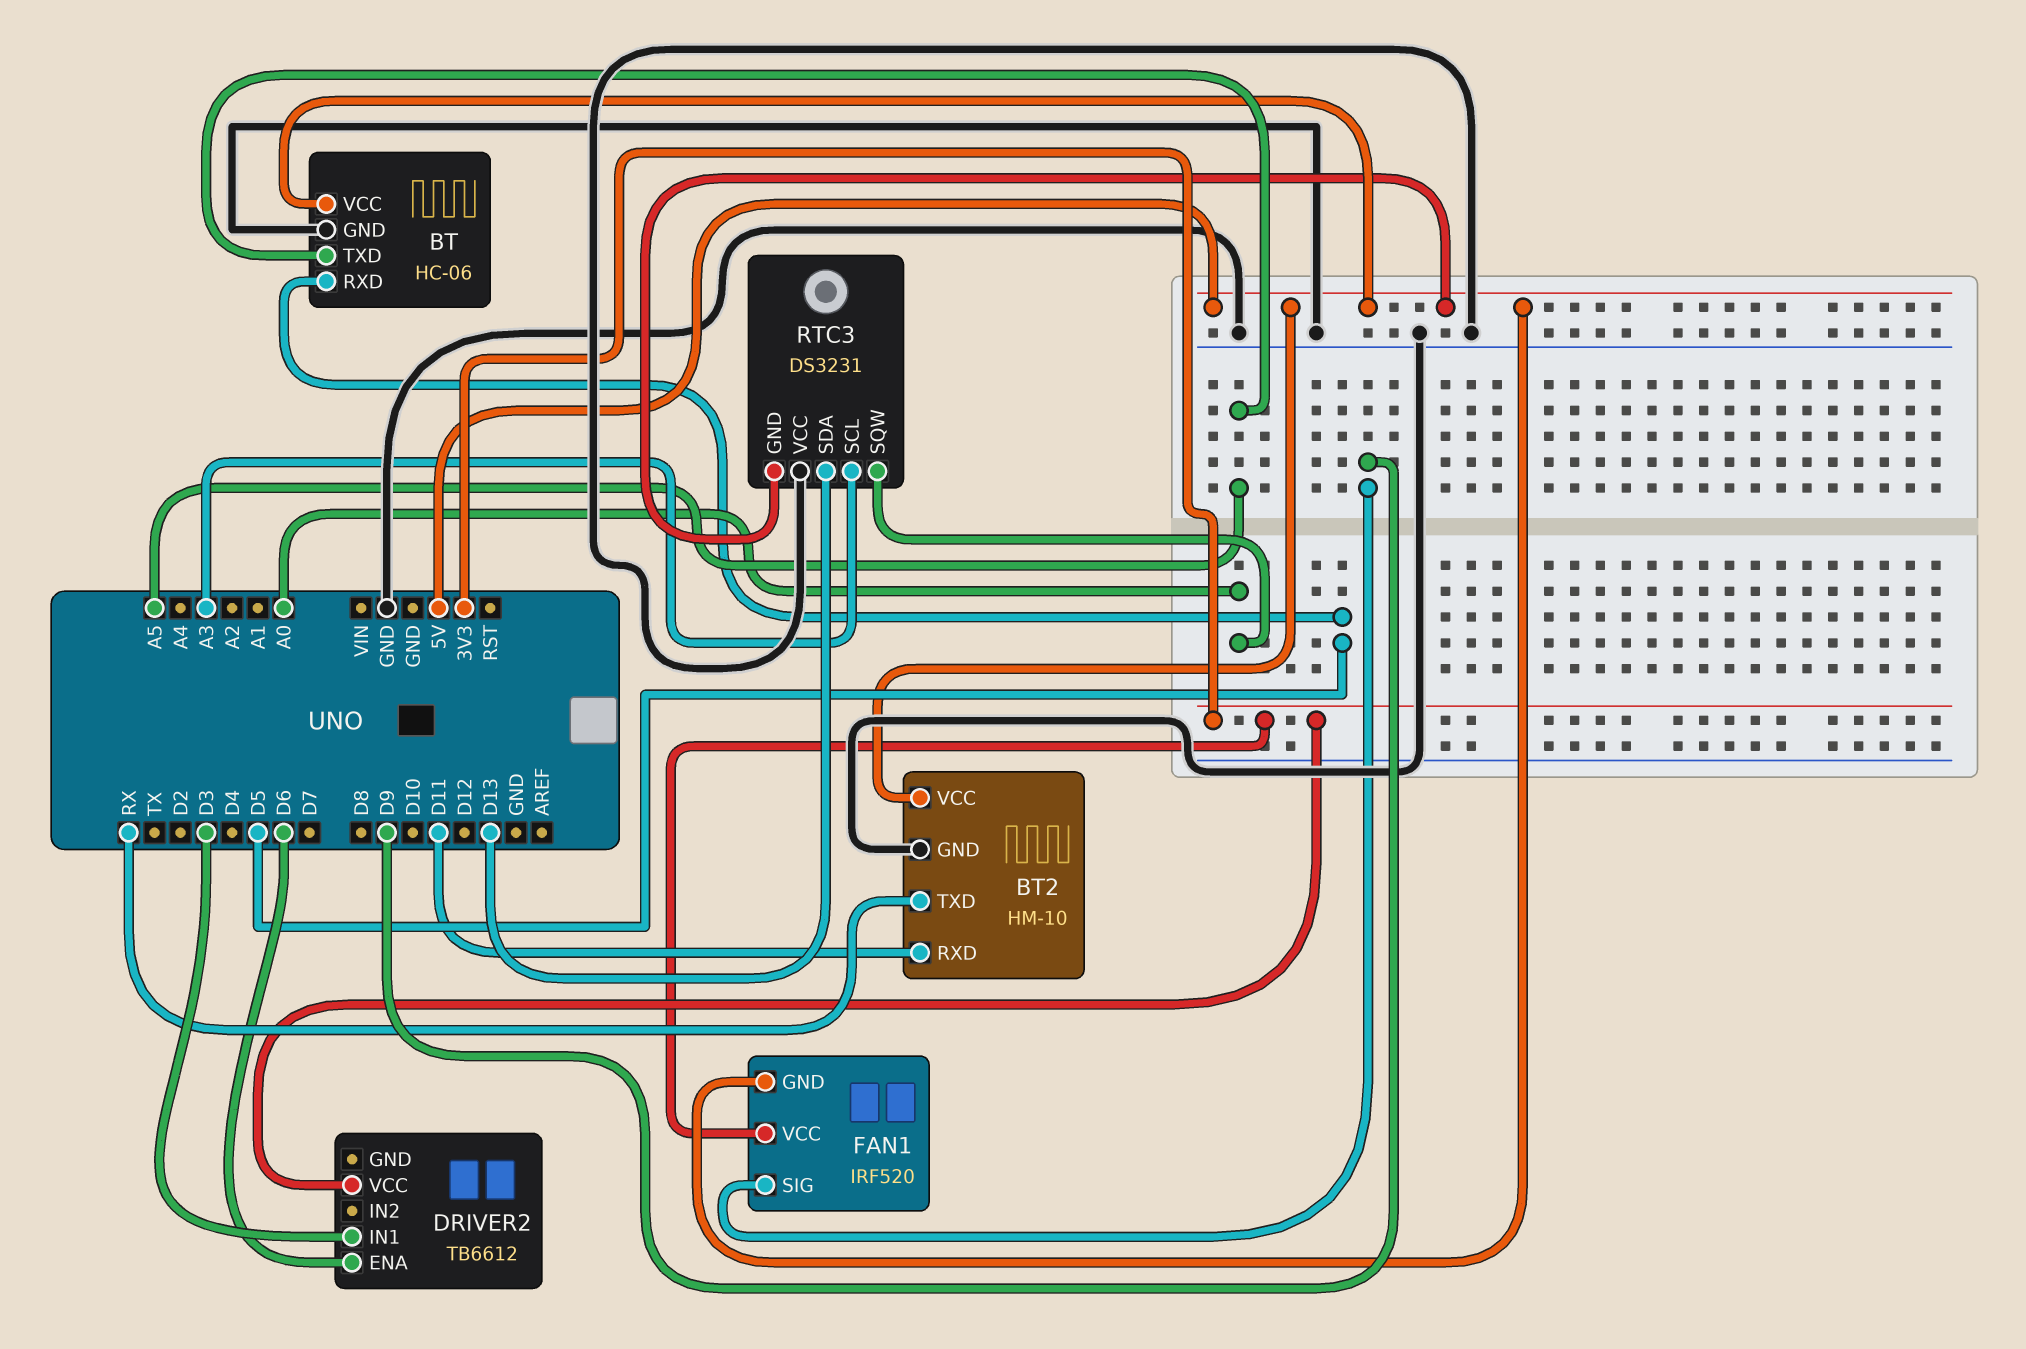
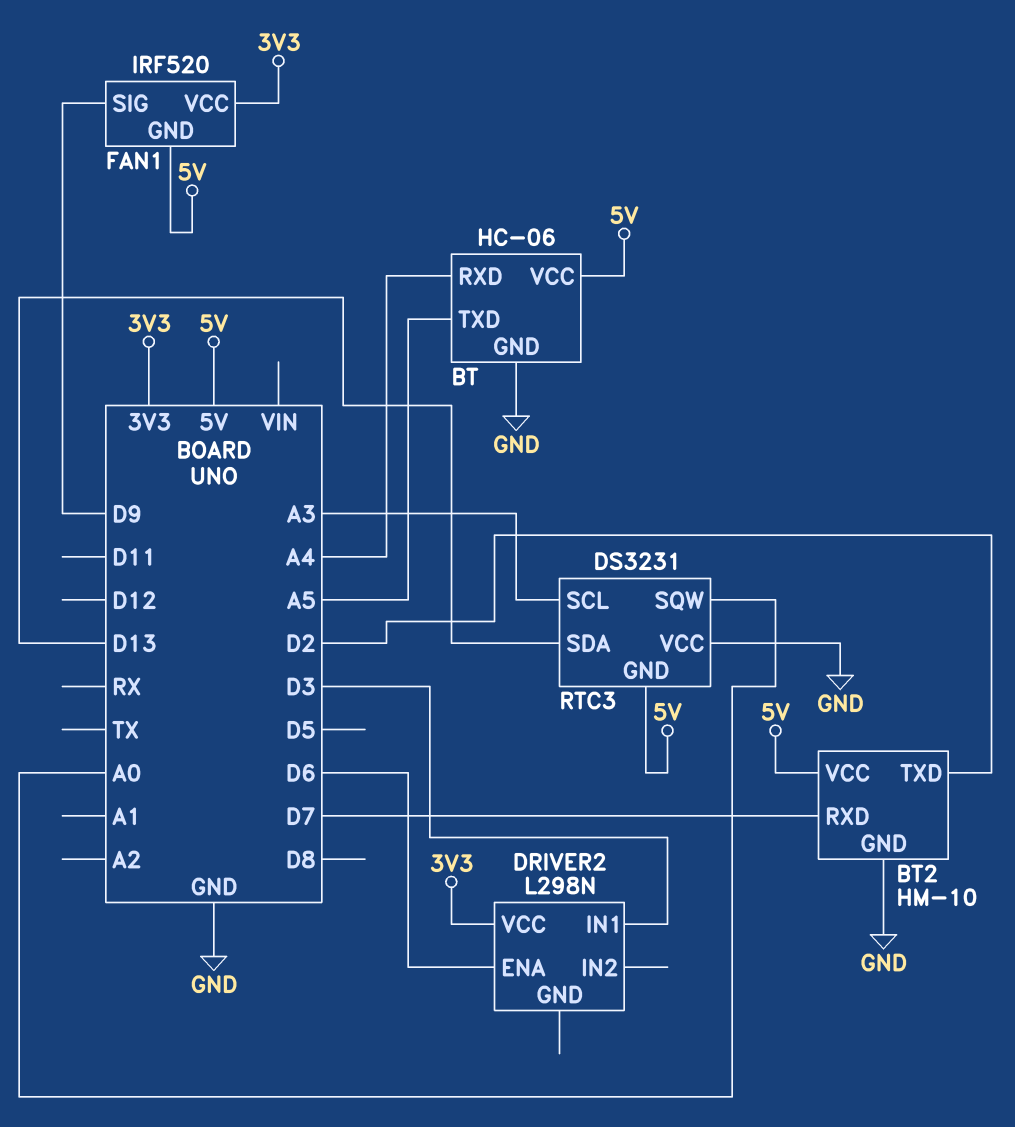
BT pin RXD: D5 -> A4
BT2 pin RXD: D11 -> D7
BT2 pin TXD: RX -> D2
DRIVER2: TB6612 -> L298N

